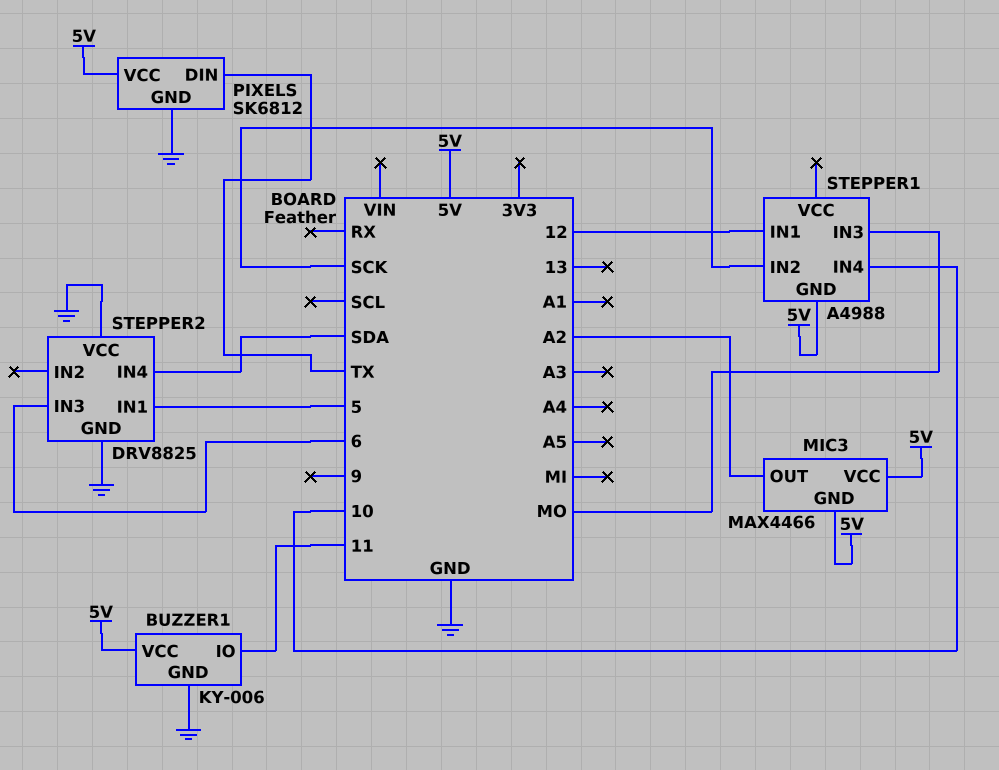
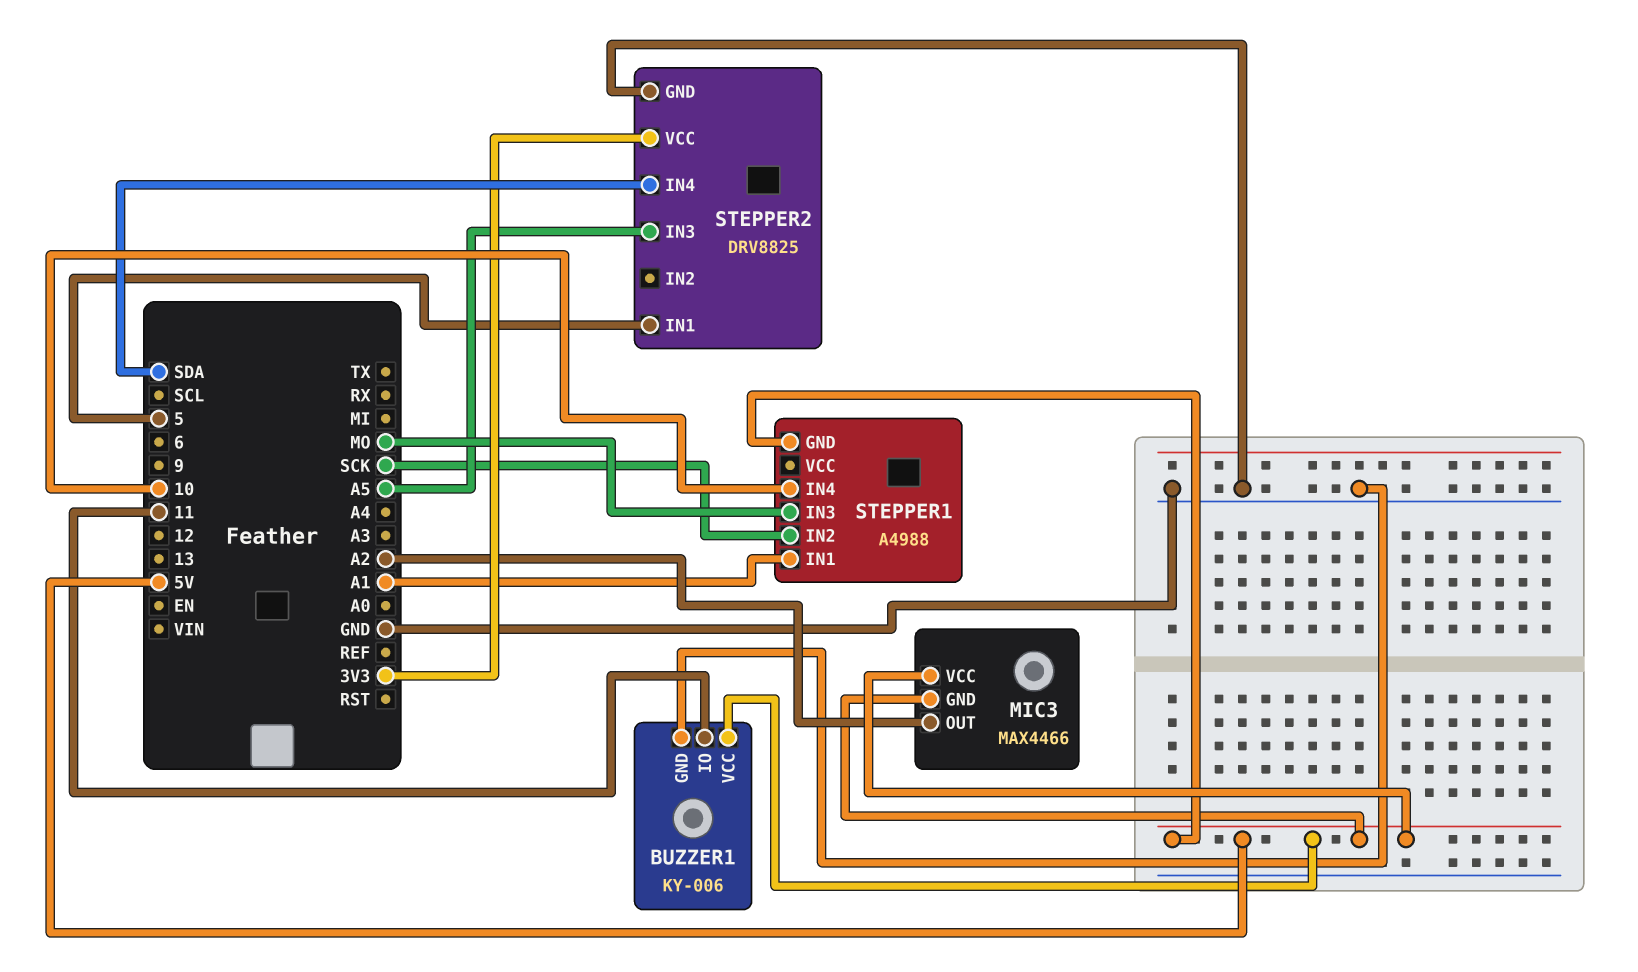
PIXELS: SK6812 -> none
PIXELS pin DIN: TX -> none
PIXELS pin GND: GND -> none
PIXELS pin VCC: 5V -> none
STEPPER1 pin IN1: 12 -> A1
STEPPER2 pin IN3: 6 -> A5
STEPPER2 pin VCC: GND -> 3V3

